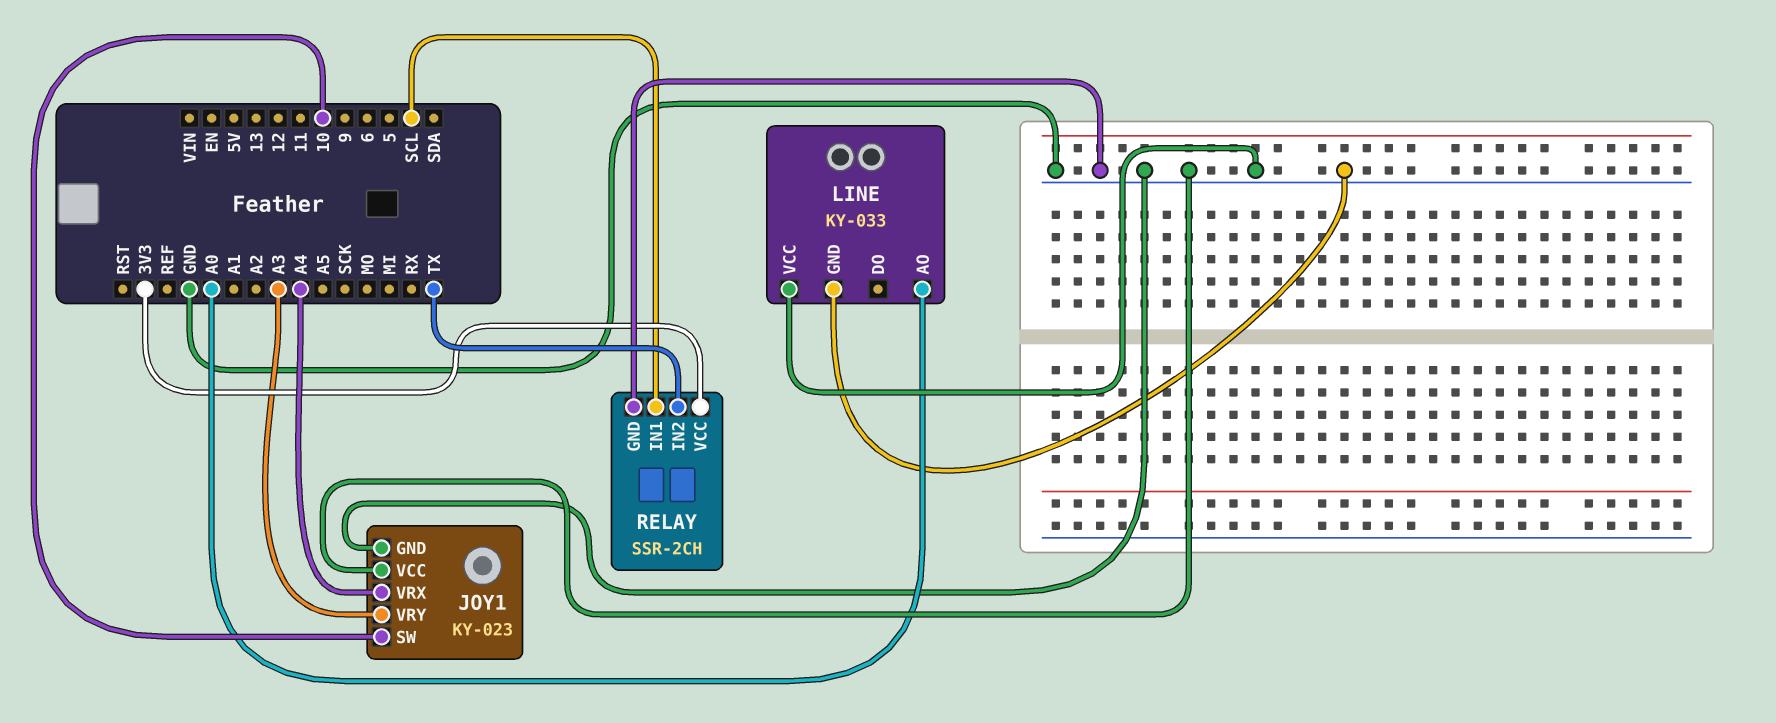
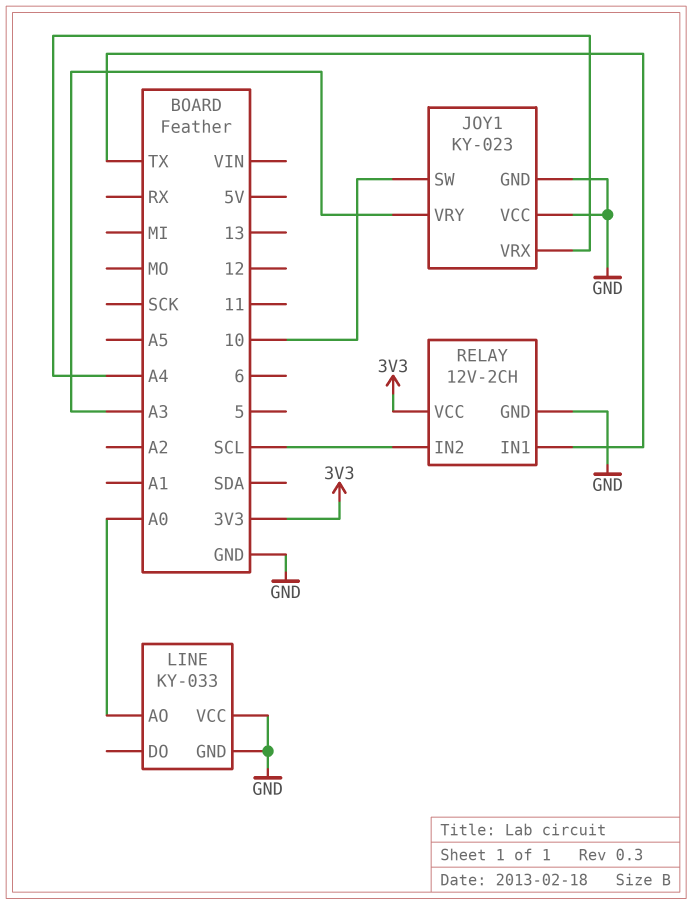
RELAY: SSR-2CH -> 12V-2CH
RELAY pin IN1: SCL -> TX
RELAY pin IN2: TX -> SCL

